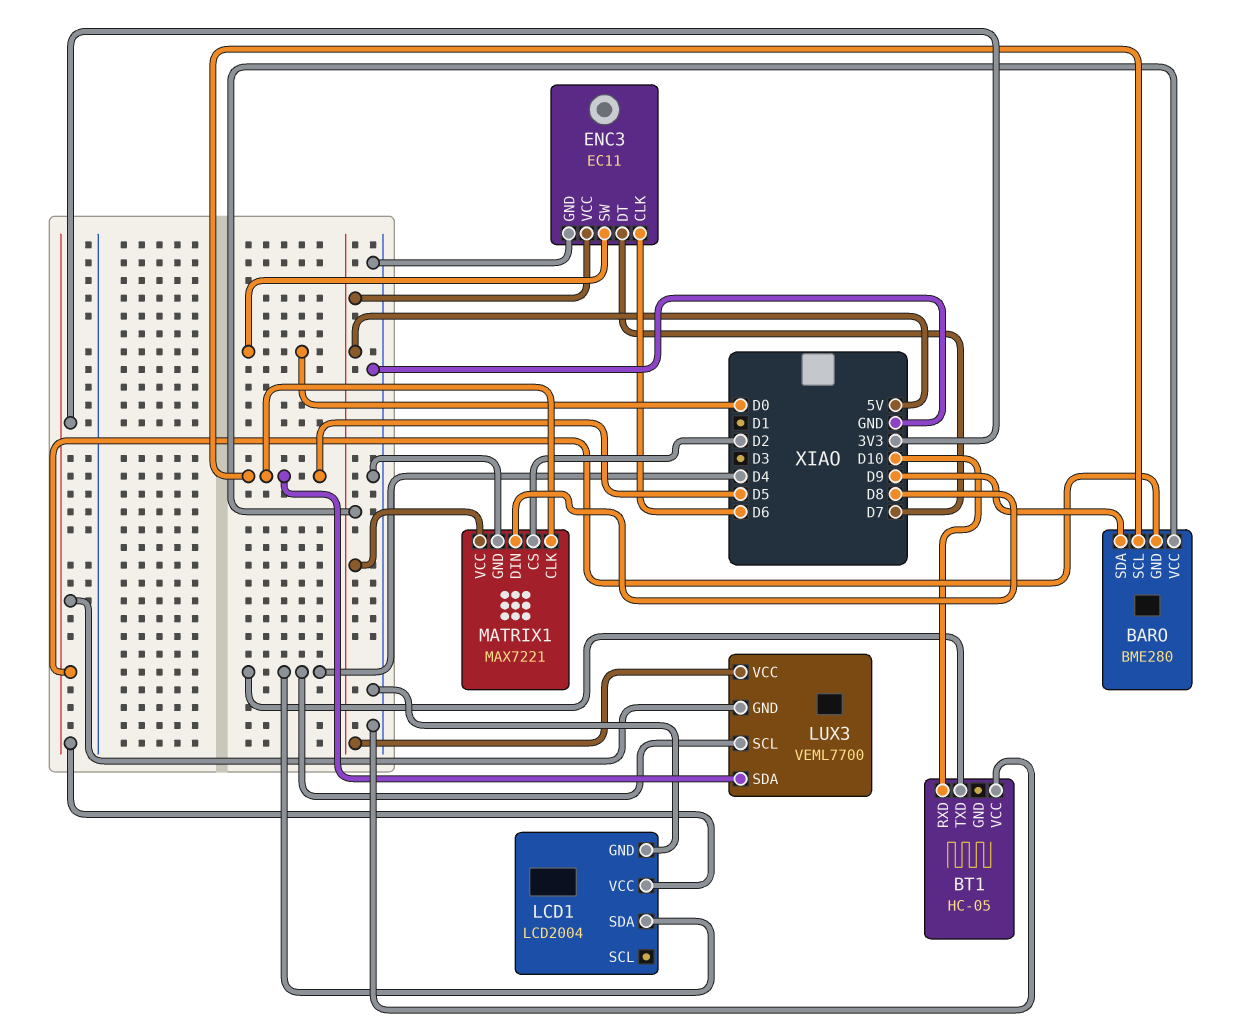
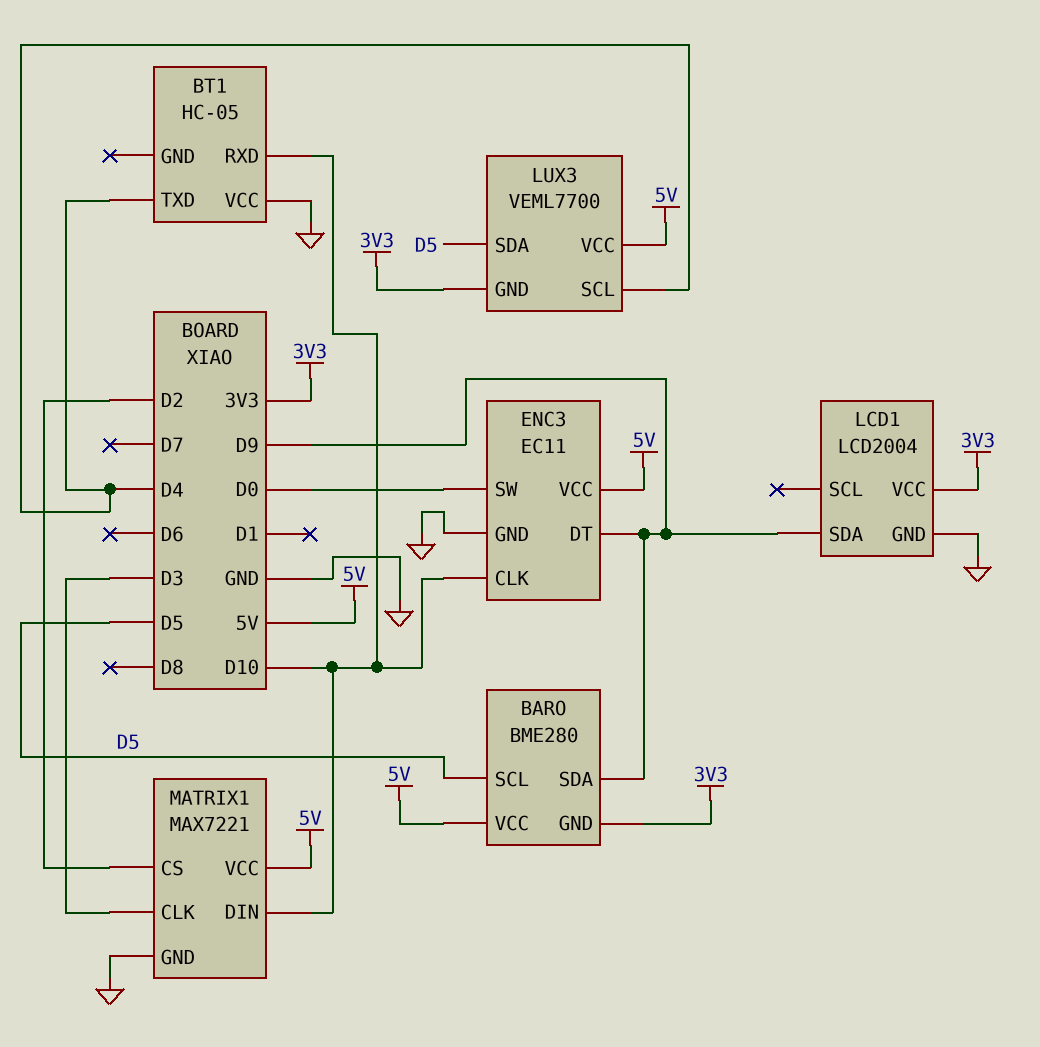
ENC3 pin CLK: D6 -> D10
ENC3 pin DT: D7 -> D9
LCD1 pin SDA: D4 -> D9
MATRIX1 pin CLK: D5 -> D3
MATRIX1 pin DIN: D8 -> D10

